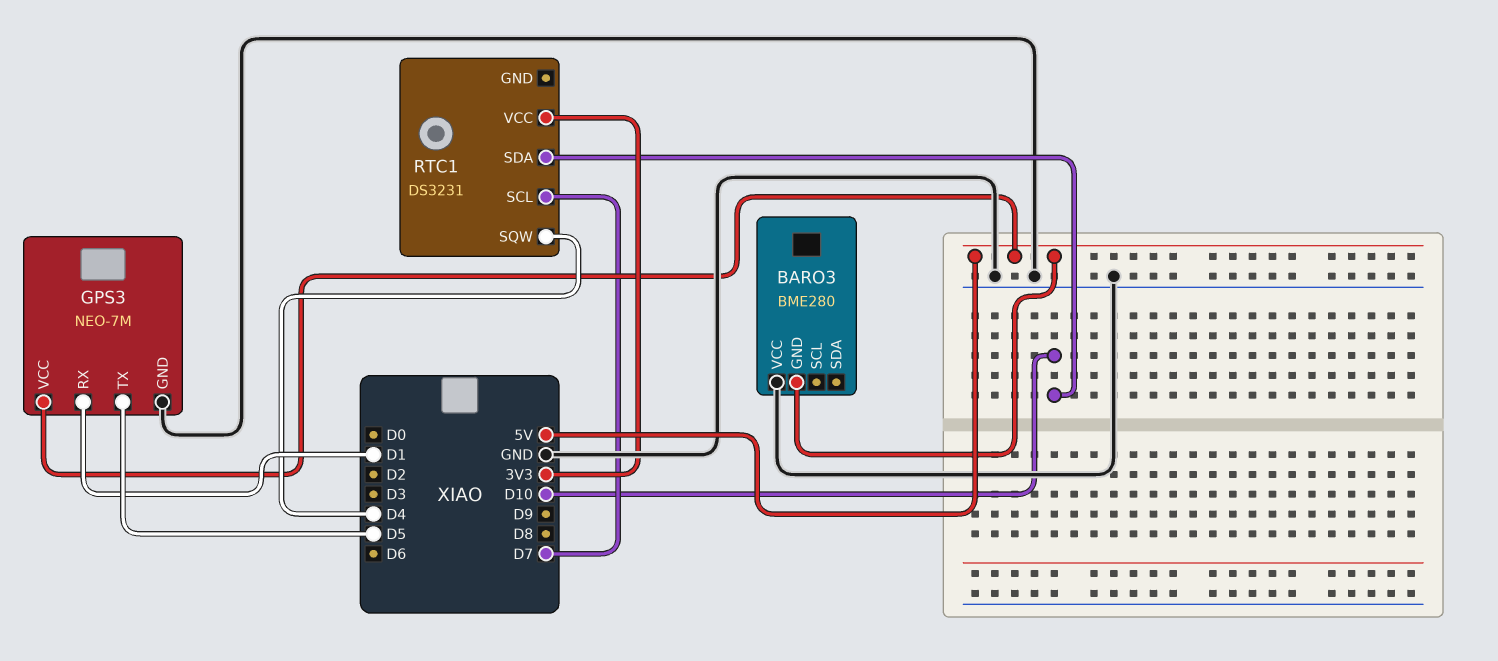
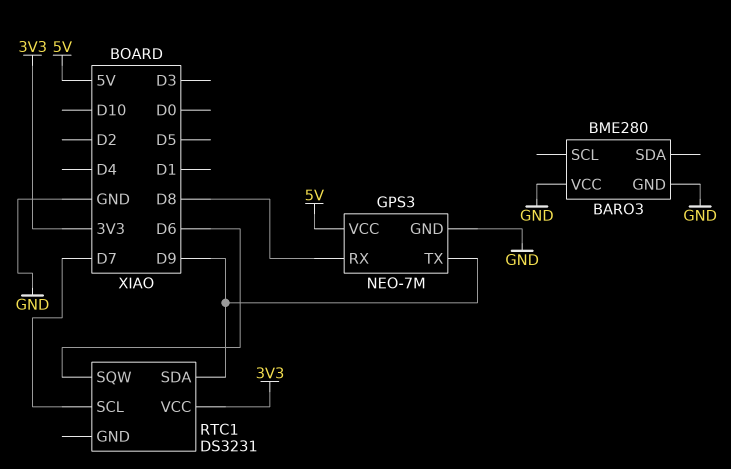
BARO3 pin GND: 5V -> GND
GPS3 pin RX: D1 -> D8
GPS3 pin TX: D5 -> D9
RTC1 pin SDA: D10 -> D9
RTC1 pin SQW: D4 -> D6

